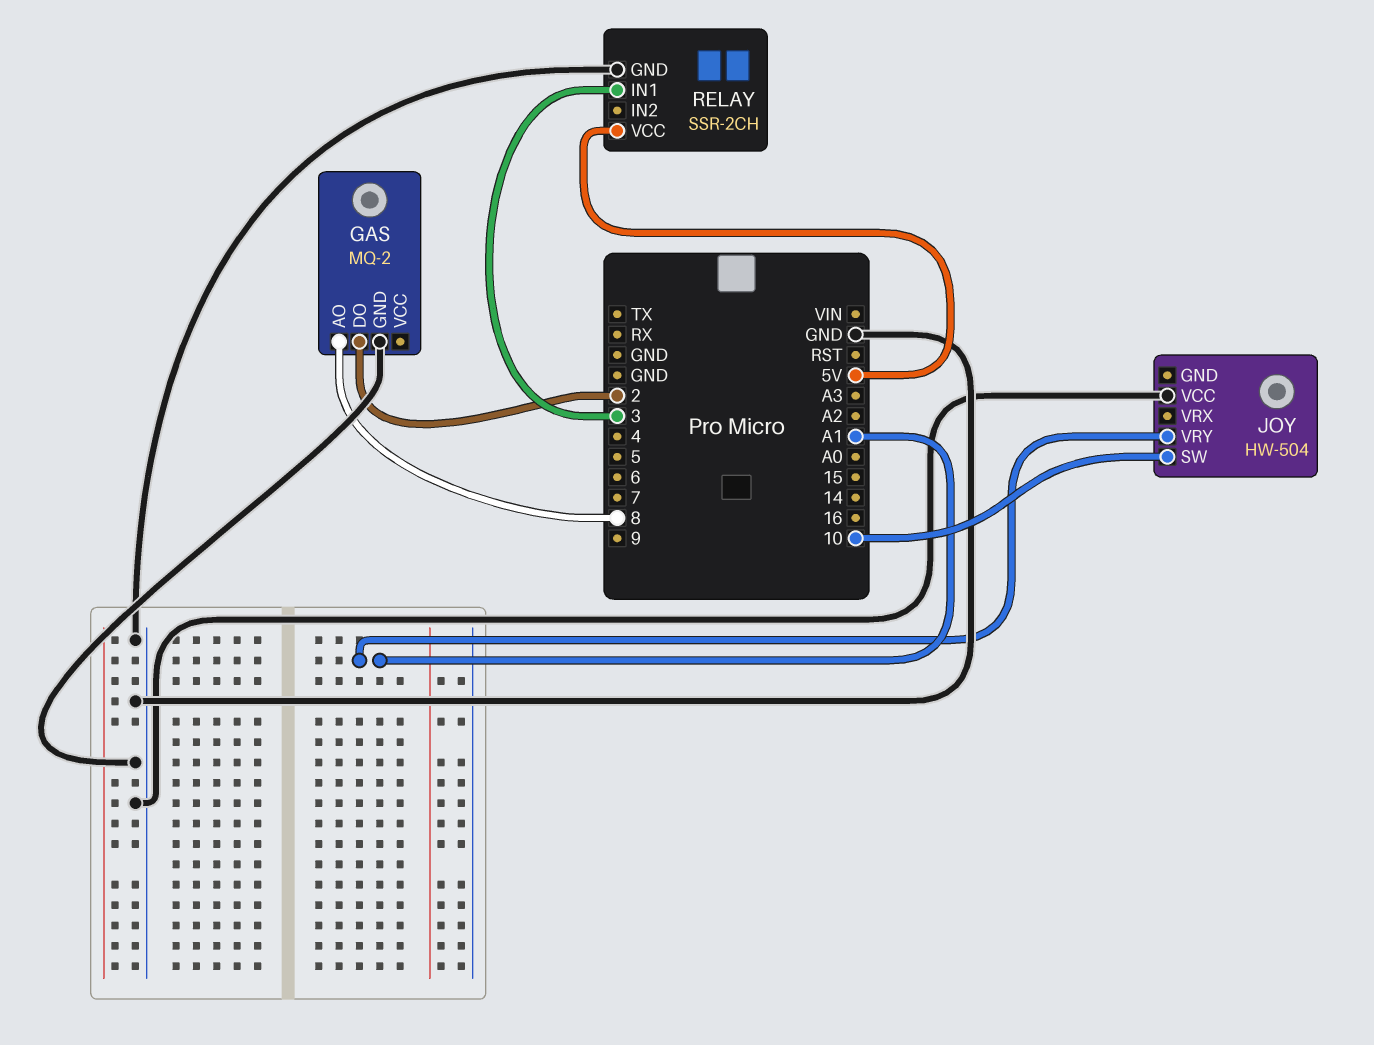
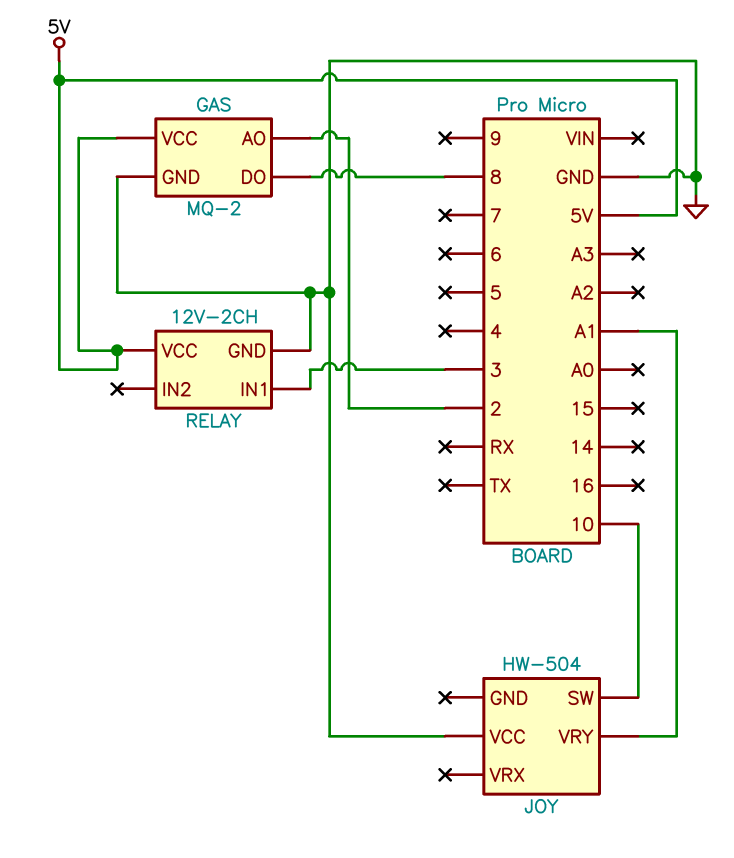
GAS pin AO: 8 -> 2
GAS pin DO: 2 -> 8
GAS pin VCC: none -> 5V
RELAY: SSR-2CH -> 12V-2CH

